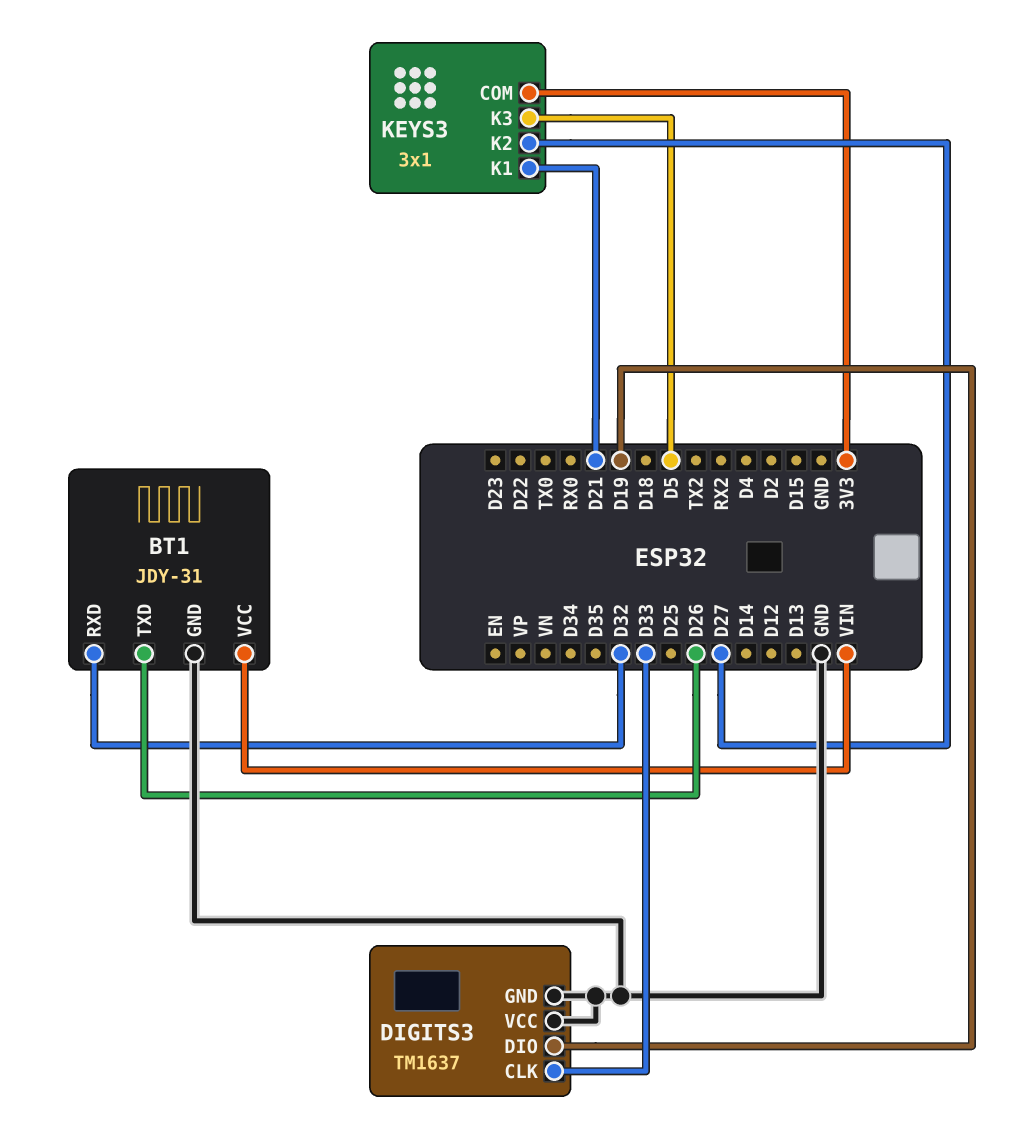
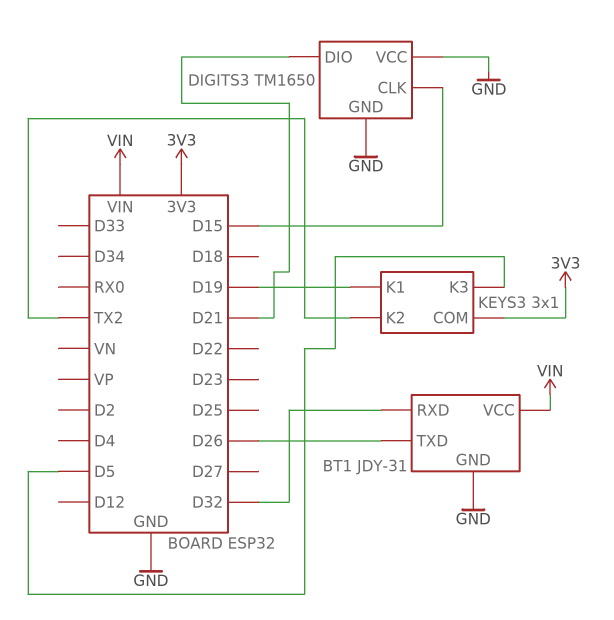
DIGITS3: TM1637 -> TM1650
DIGITS3 pin CLK: D33 -> D15
DIGITS3 pin DIO: D19 -> D21
KEYS3 pin K1: D21 -> D19
KEYS3 pin K2: D27 -> TX2

